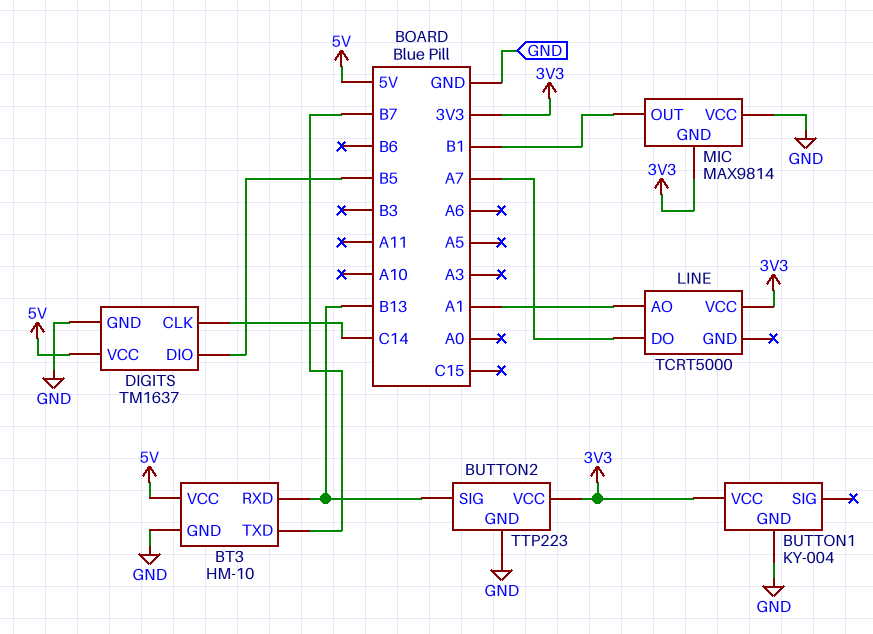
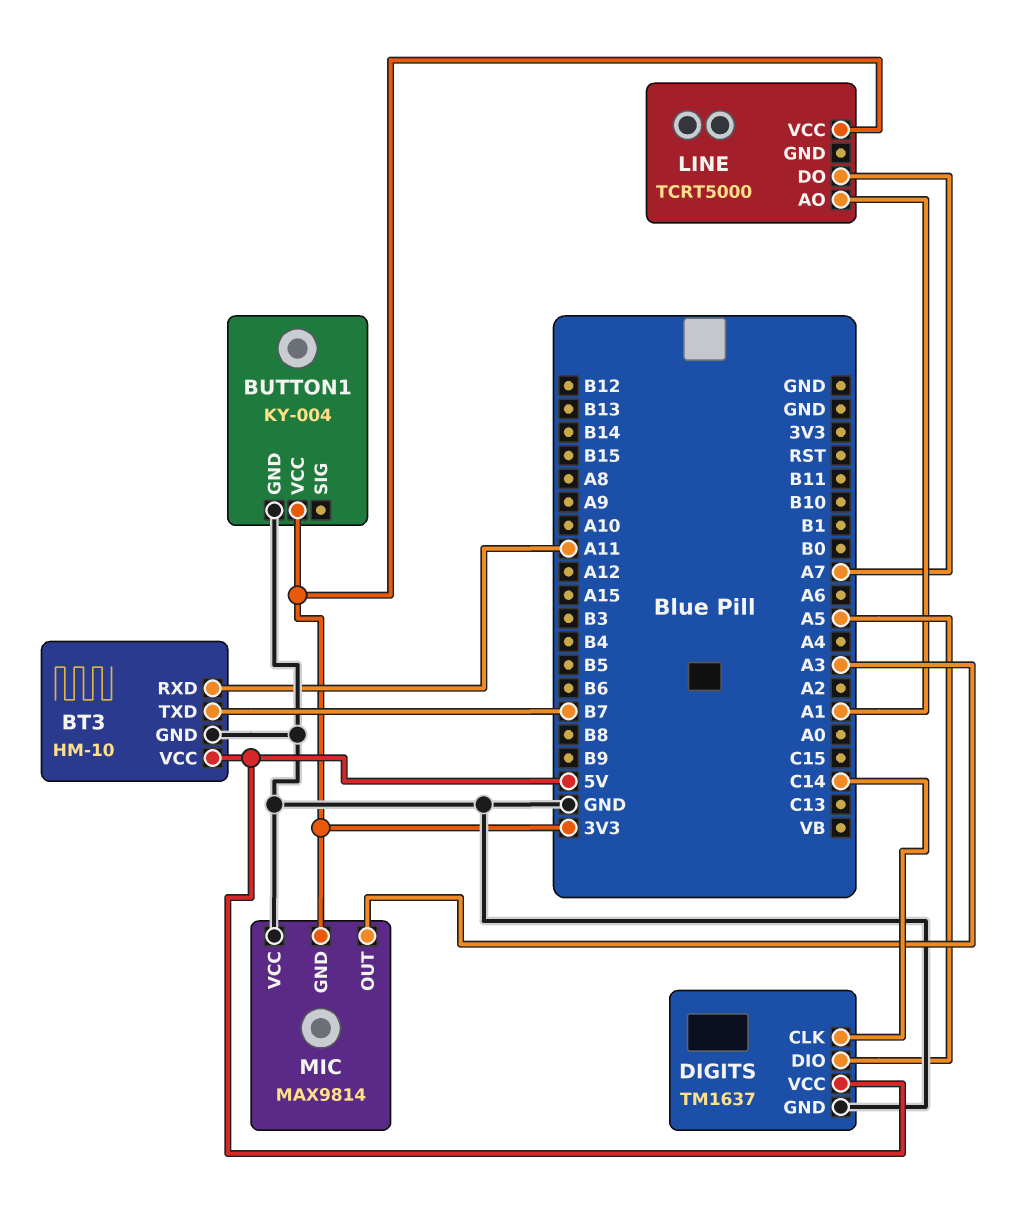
BT3 pin RXD: B13 -> A11
BUTTON2: TTP223 -> none
BUTTON2 pin GND: GND -> none
BUTTON2 pin SIG: B13 -> none
BUTTON2 pin VCC: 3V3 -> none
DIGITS pin DIO: B5 -> A5
MIC pin OUT: B1 -> A3

